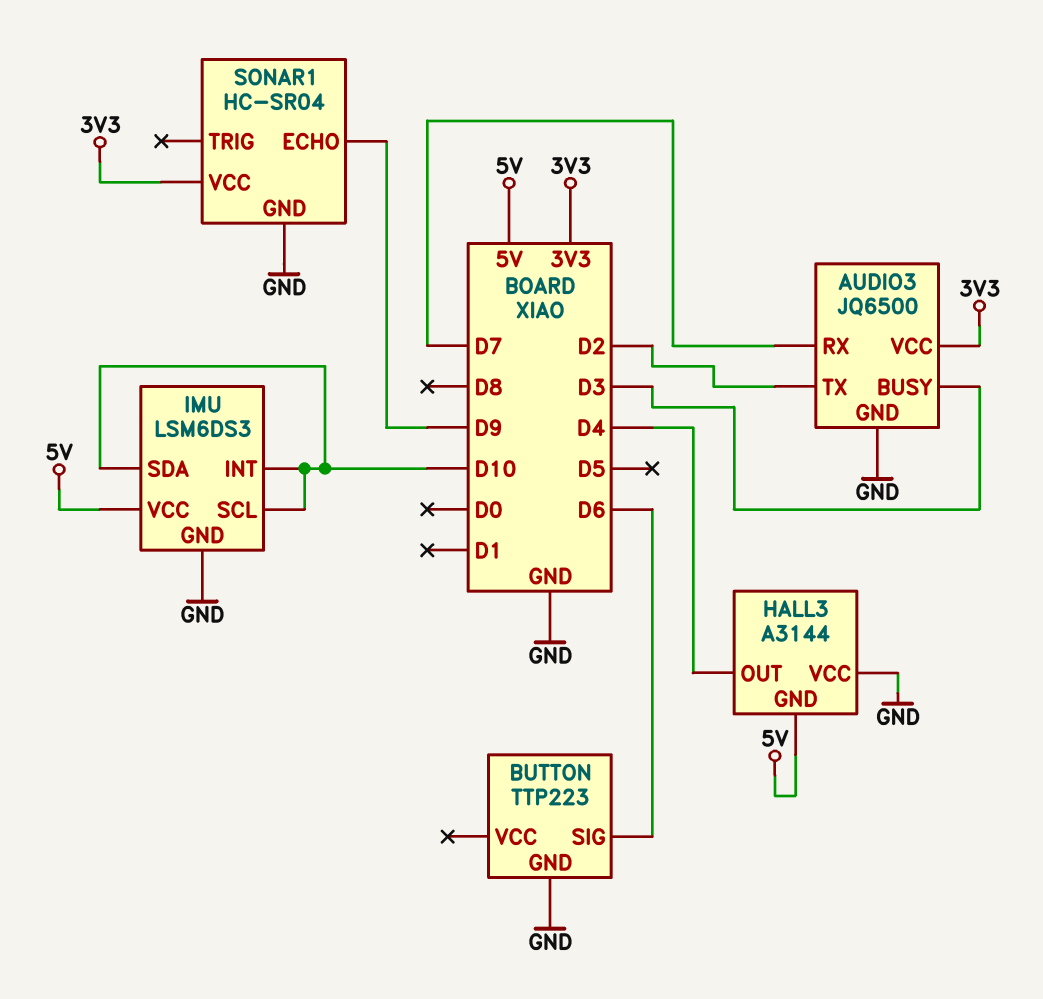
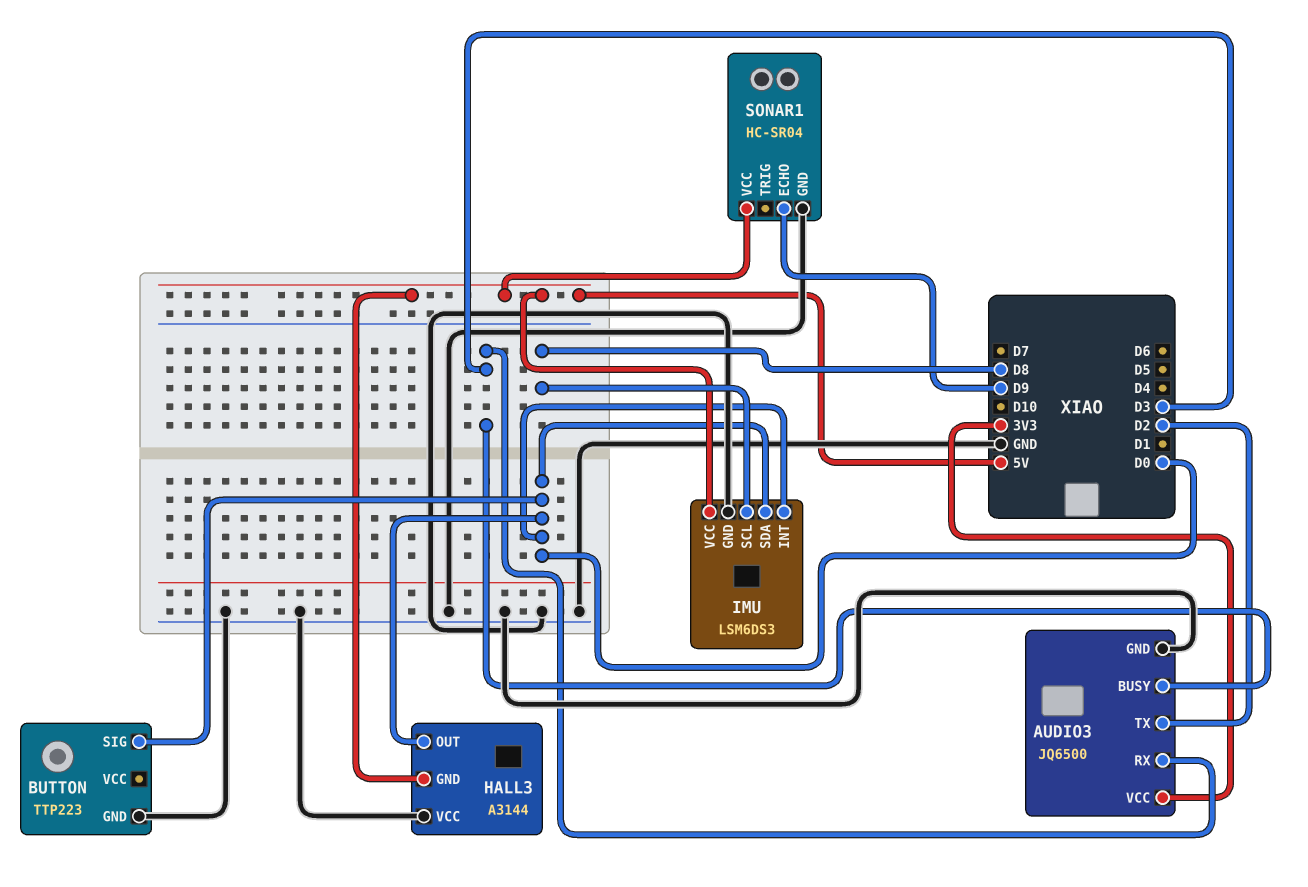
AUDIO3 pin RX: D7 -> D3
BUTTON pin SIG: D6 -> D0
HALL3 pin OUT: D4 -> D0
IMU pin INT: D10 -> D0
IMU pin SCL: D10 -> D8
IMU pin SDA: D10 -> D0
SONAR1 pin VCC: 3V3 -> 5V

